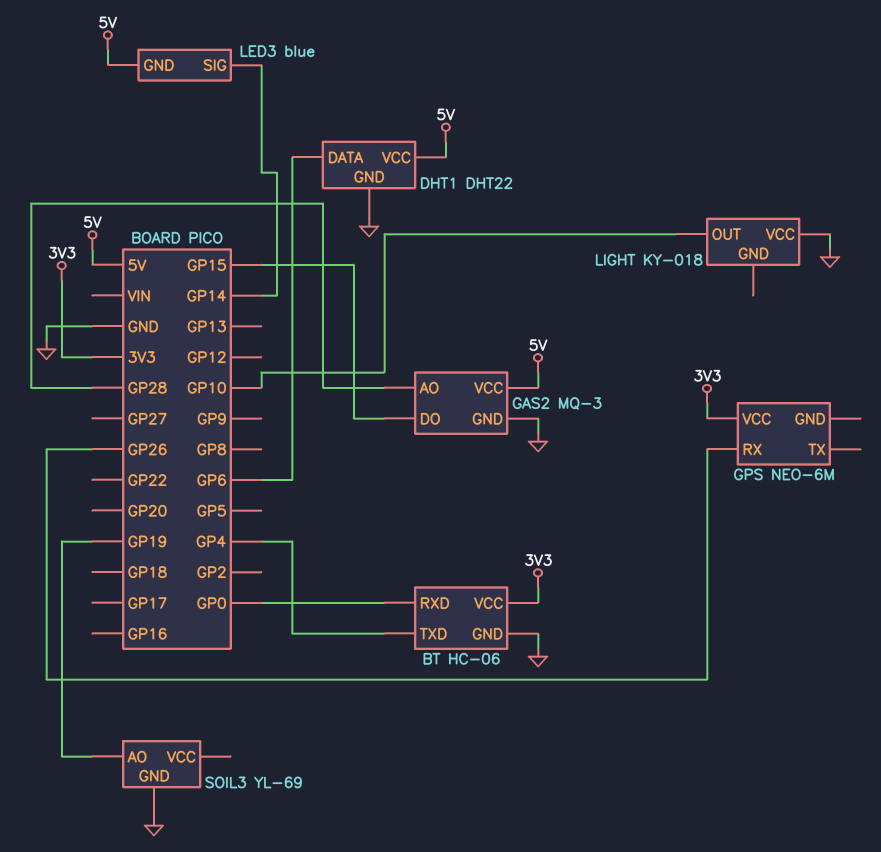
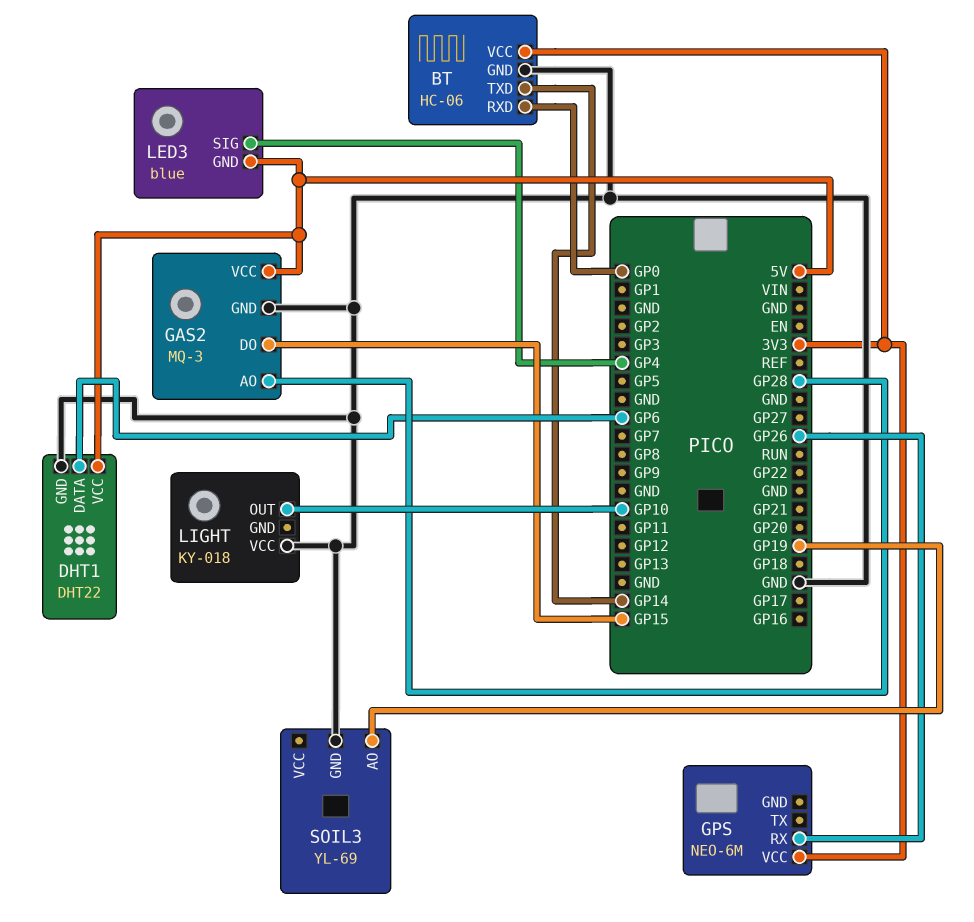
BT pin TXD: GP4 -> GP14
LED3 pin SIG: GP14 -> GP4

